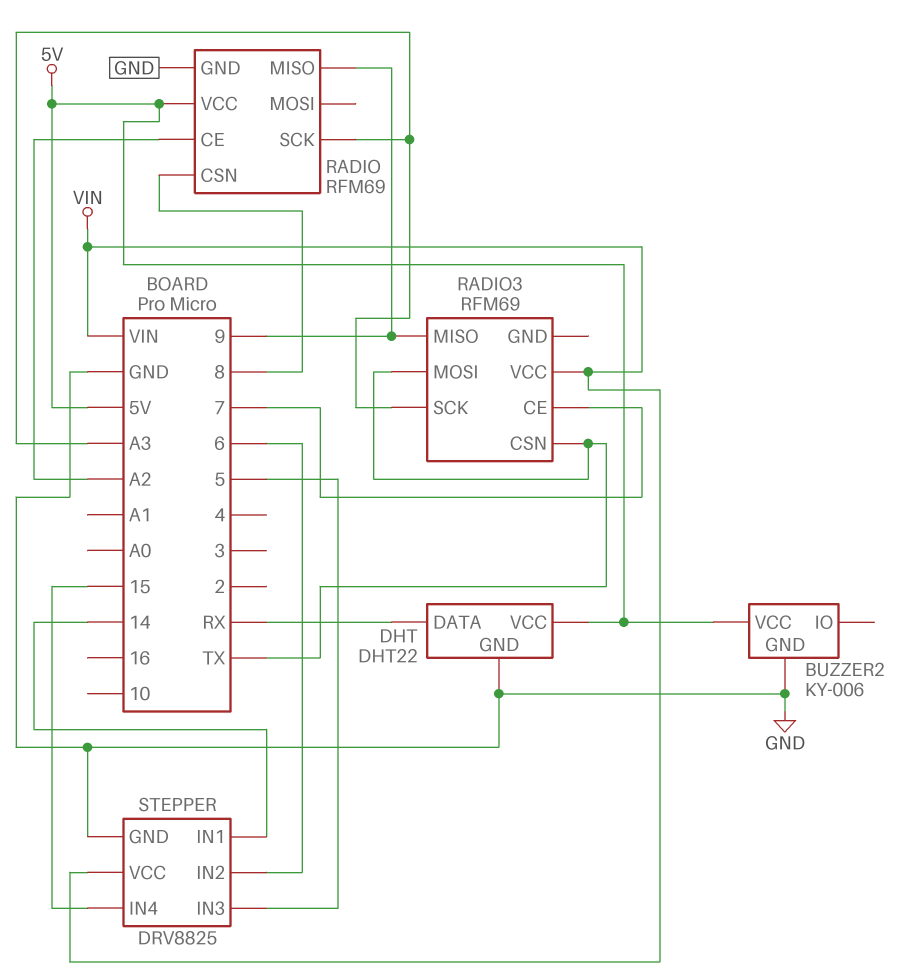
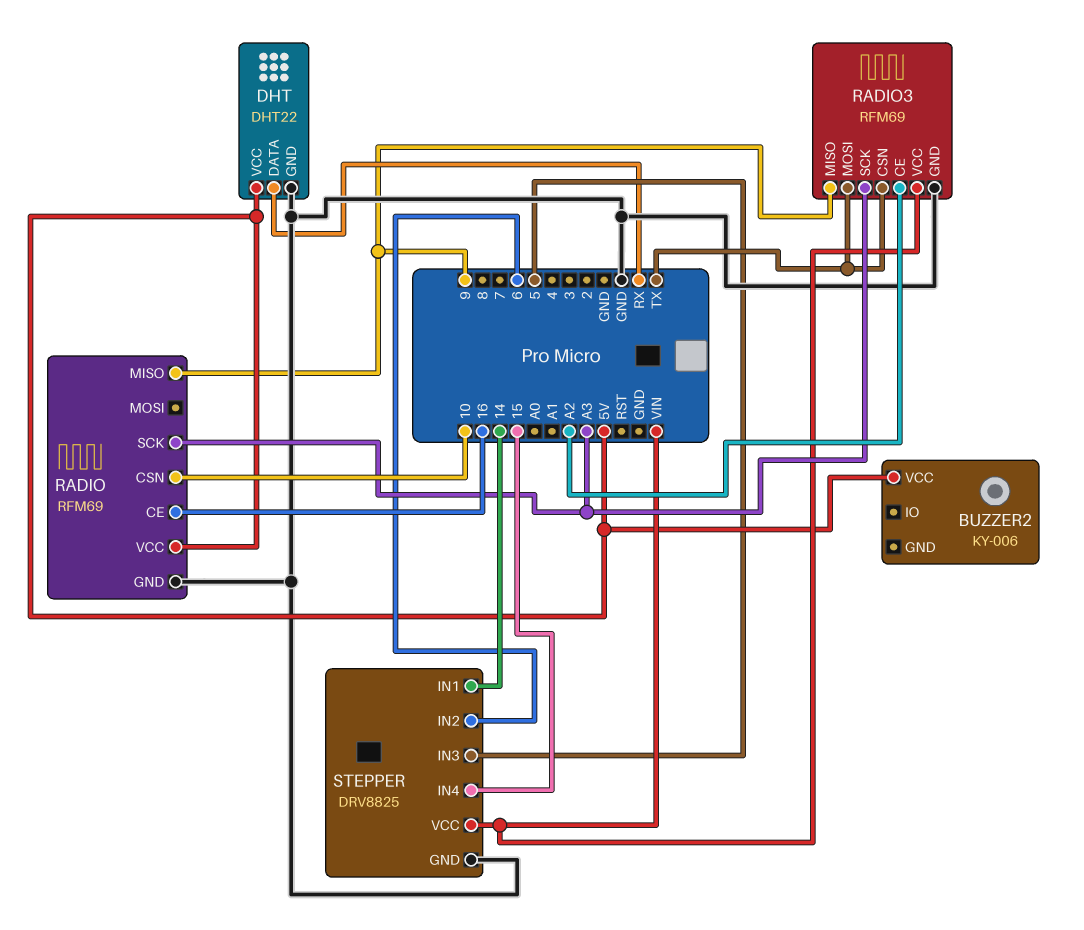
BUZZER2 pin GND: GND -> none
RADIO pin CE: A2 -> 16
RADIO pin CSN: 8 -> 10
RADIO3 pin CE: 7 -> A2
RADIO3 pin GND: none -> GND

